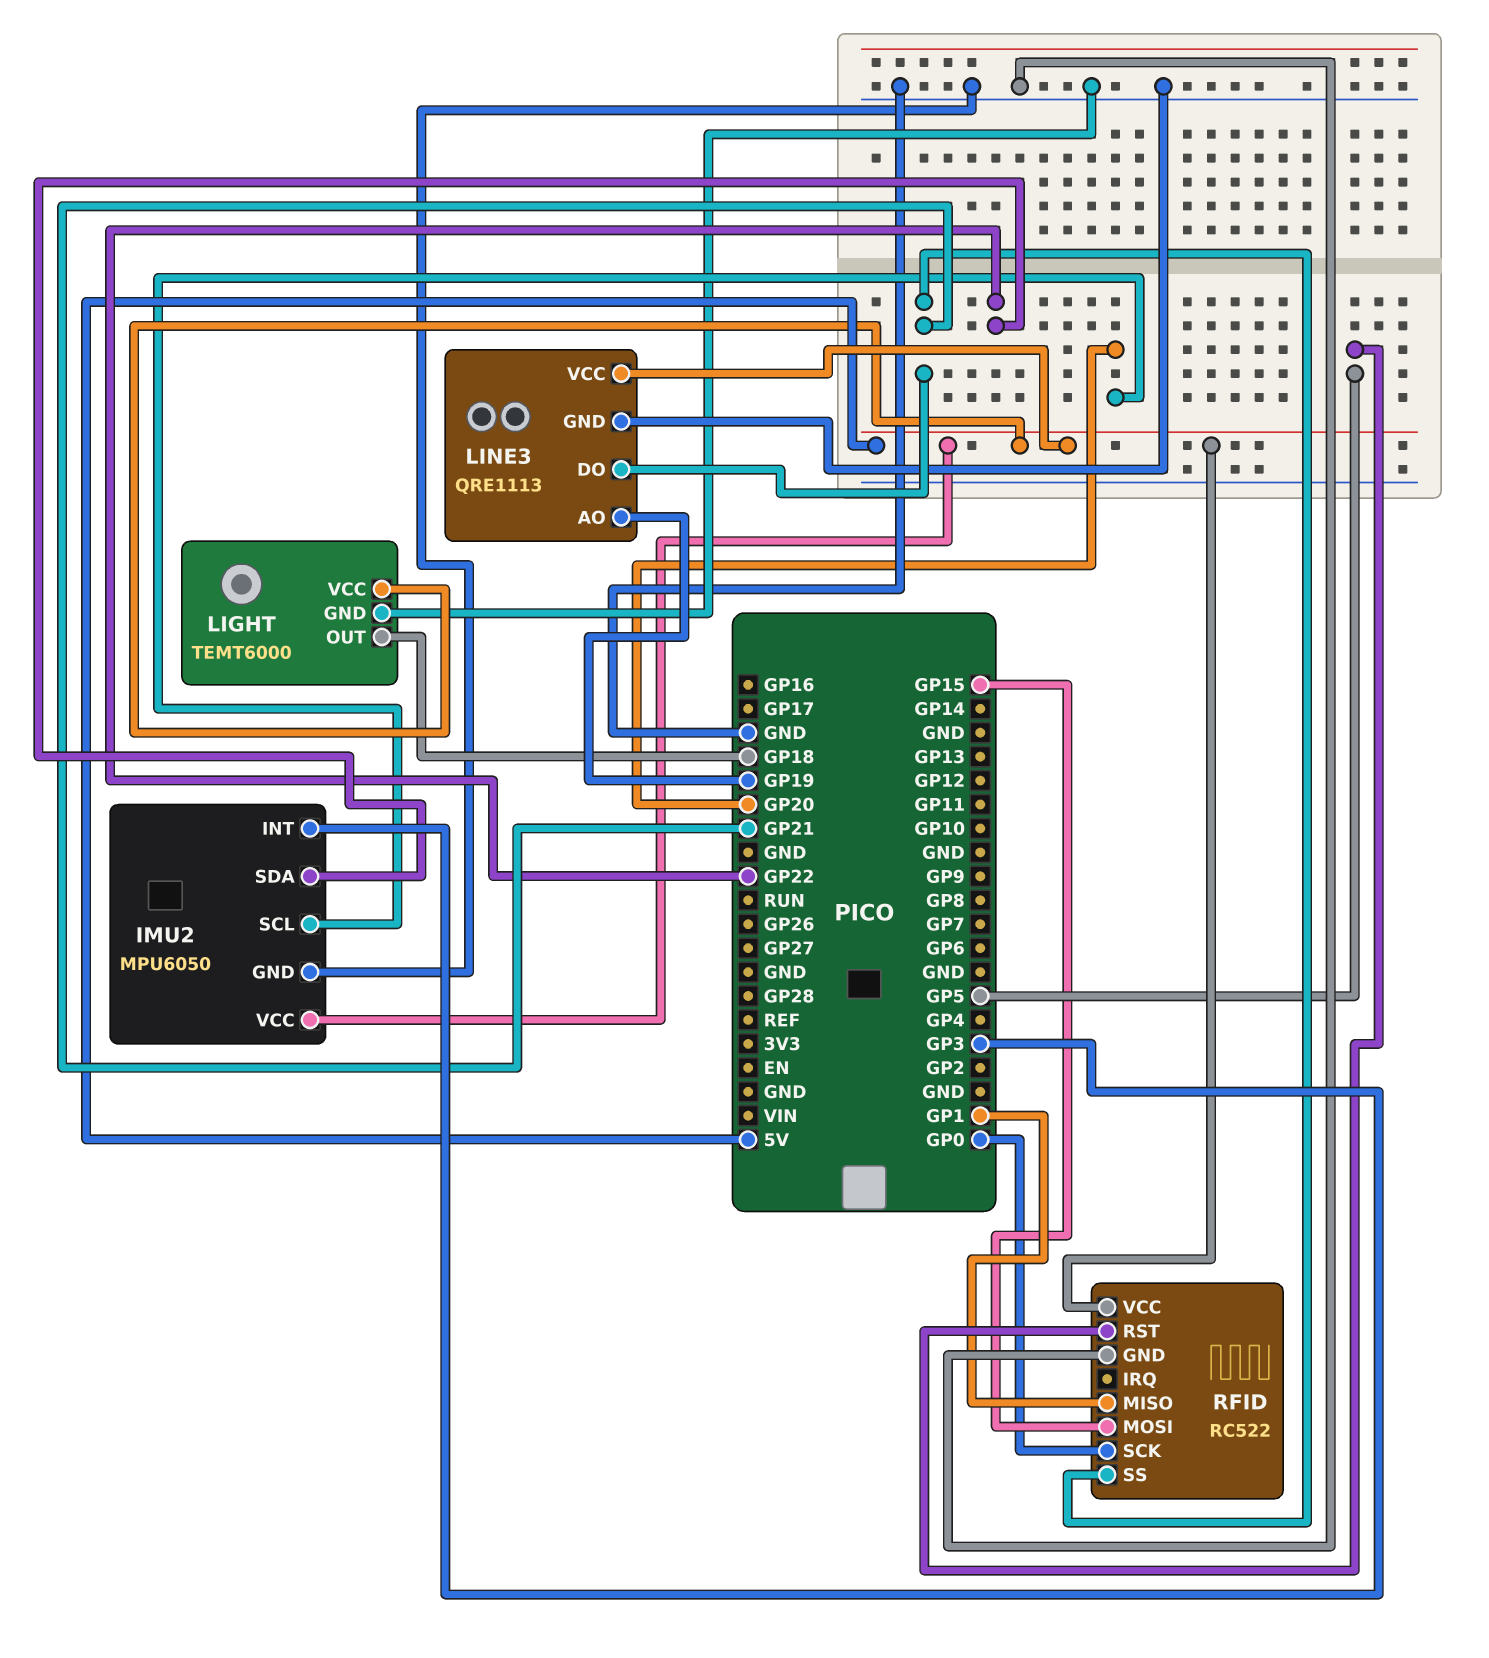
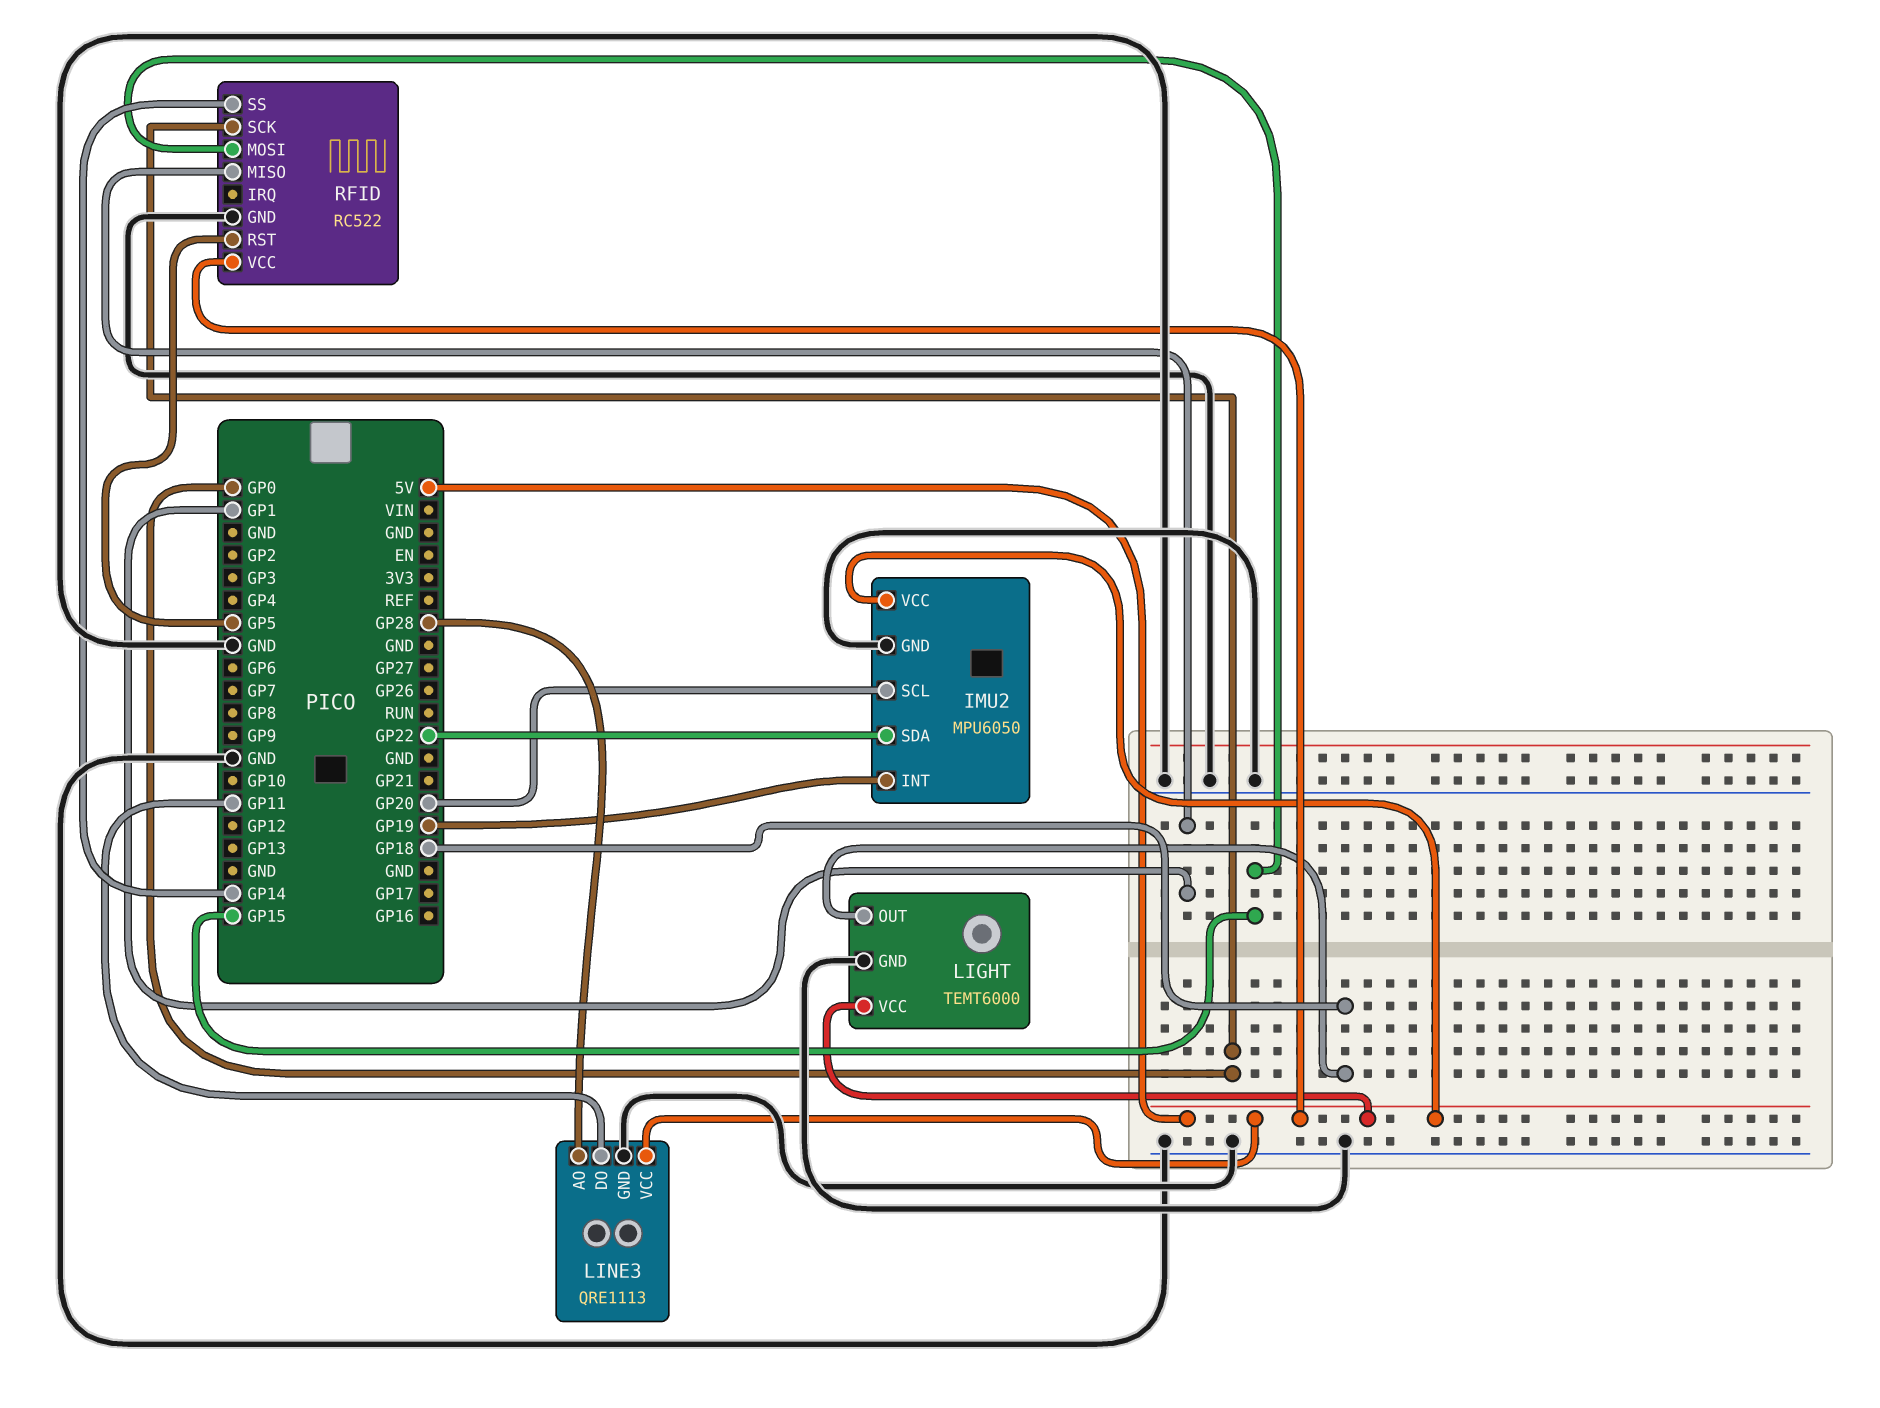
IMU2 pin INT: GP3 -> GP19
LINE3 pin AO: GP19 -> GP28
LINE3 pin DO: GP21 -> GP11
RFID pin SS: GP21 -> GP14

